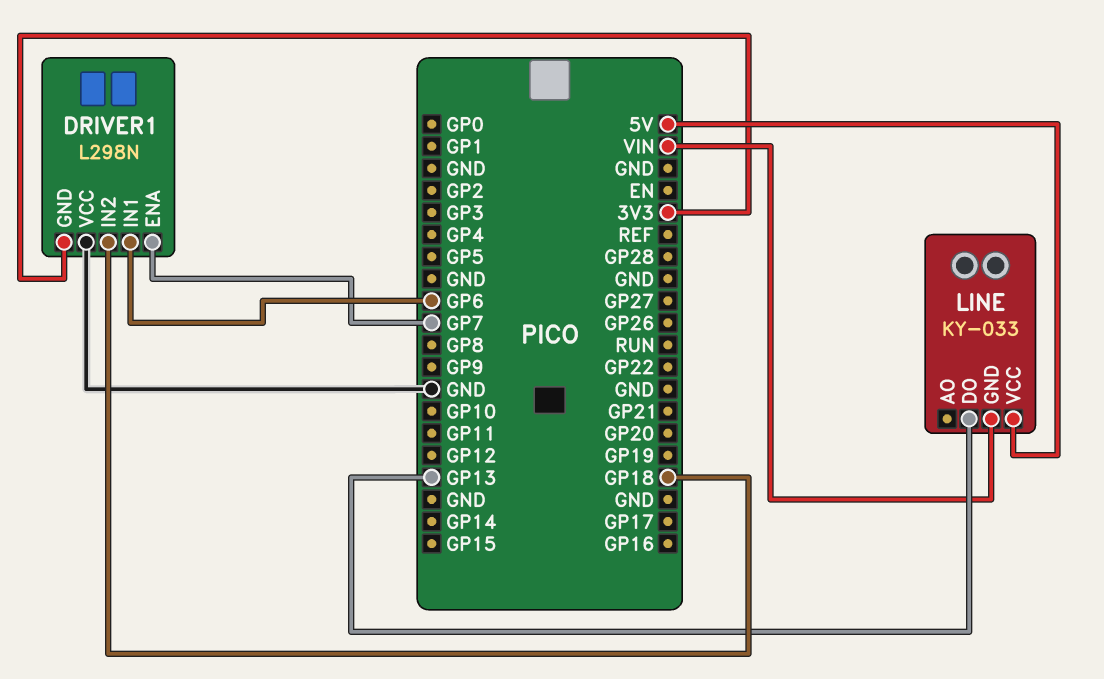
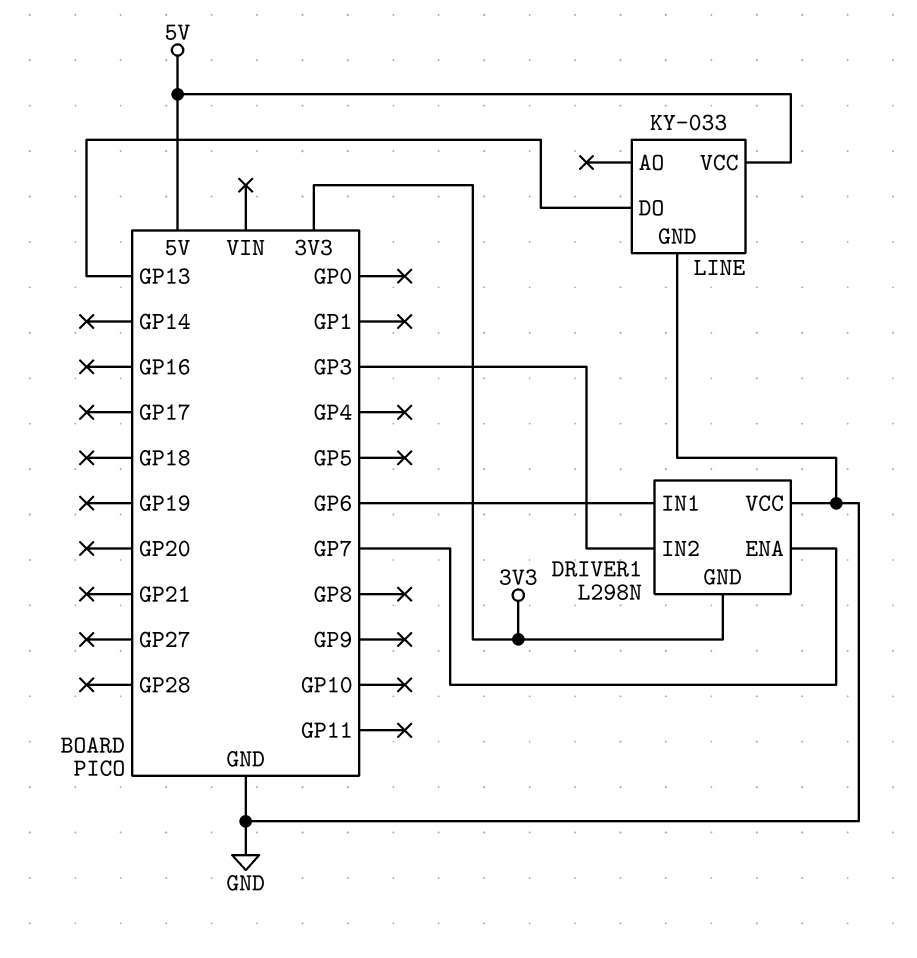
DRIVER1 pin IN2: GP18 -> GP3
LINE pin GND: VIN -> GND

